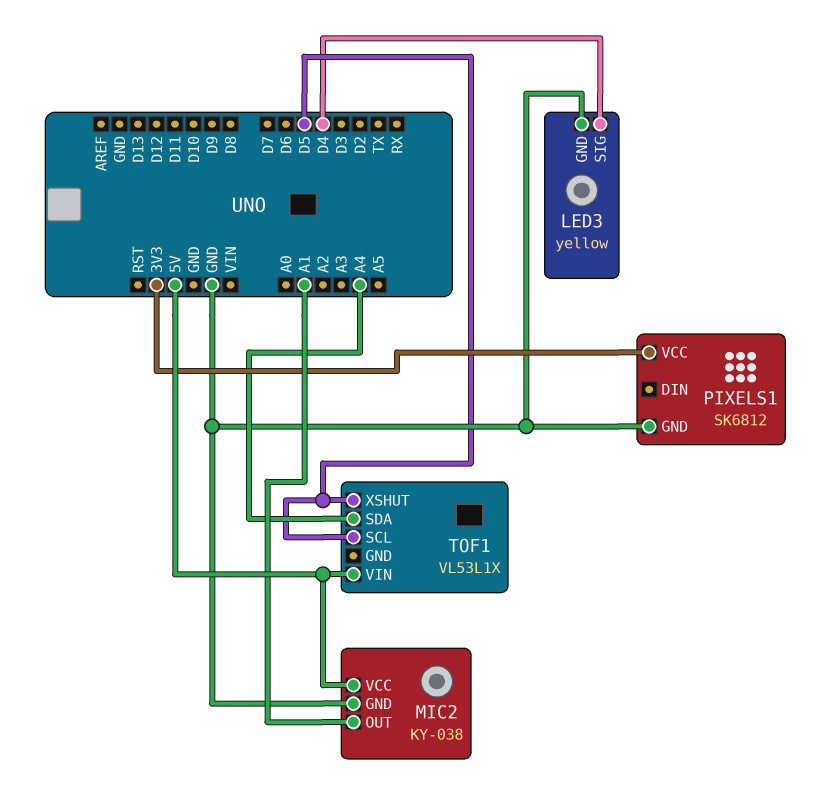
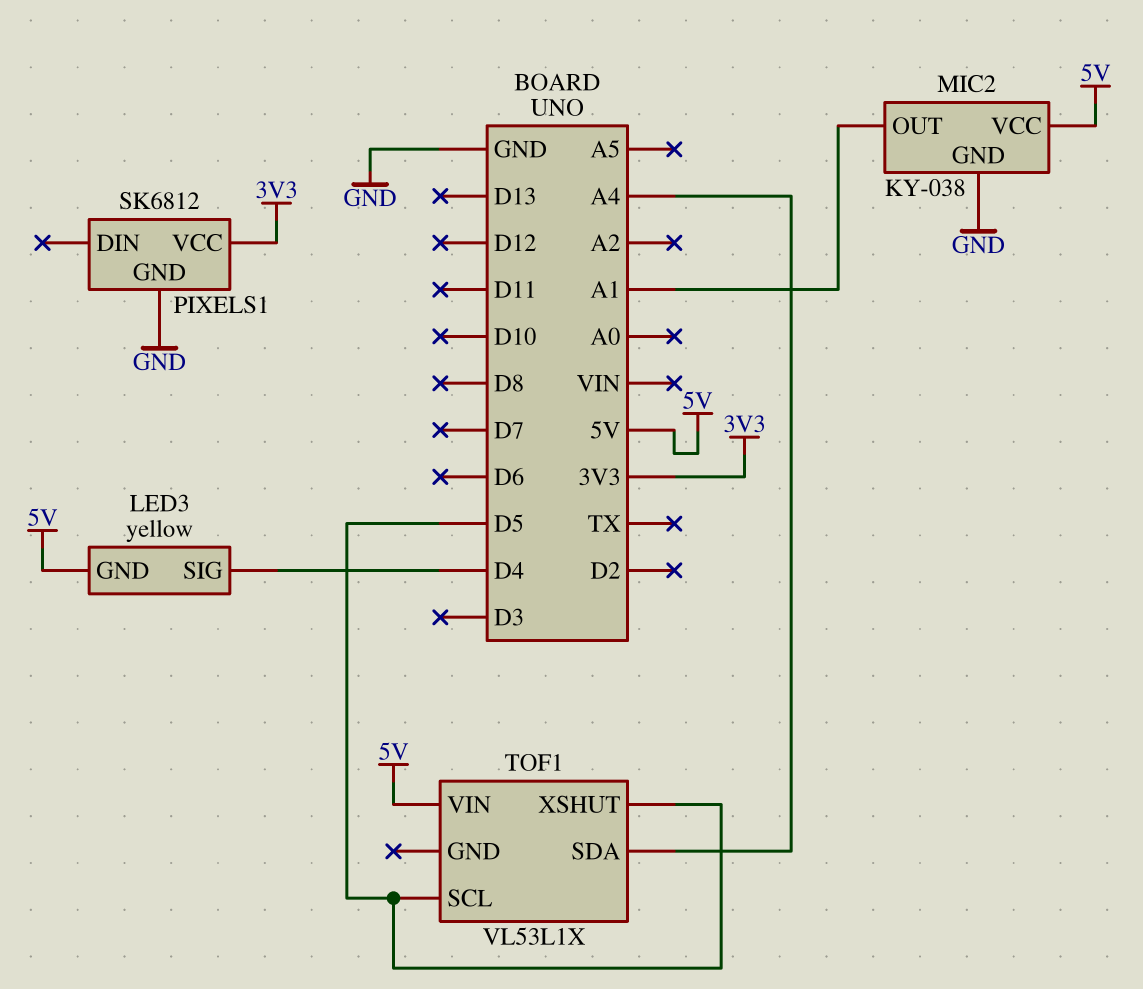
LED3 pin GND: GND -> 5V

